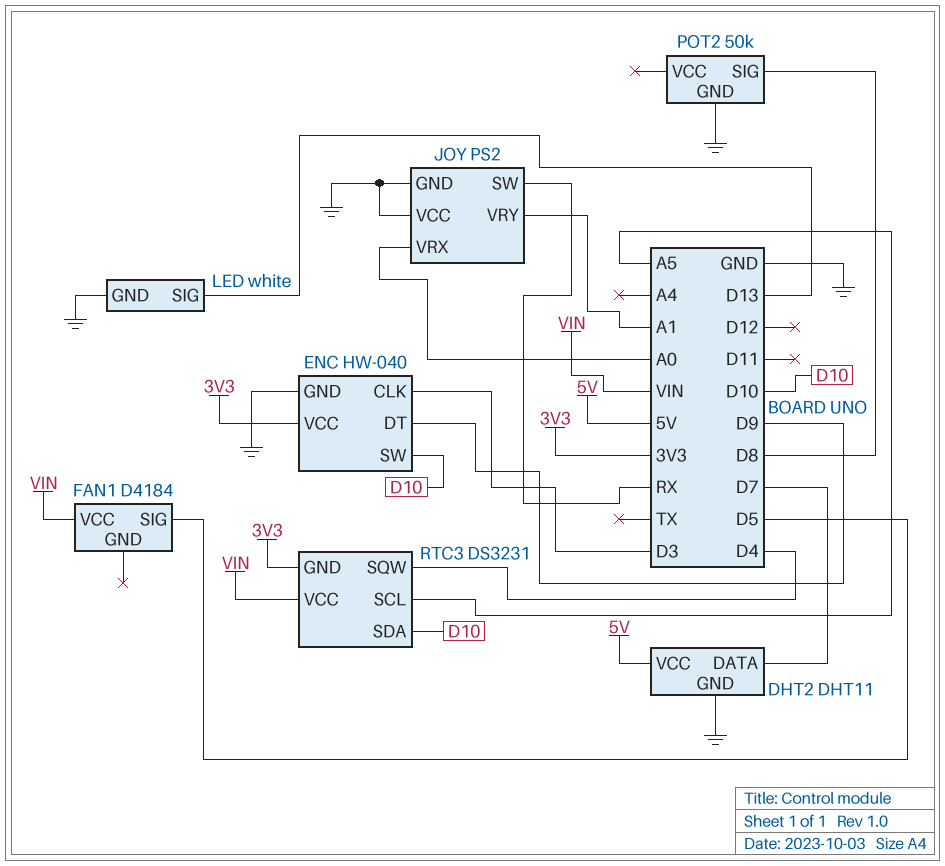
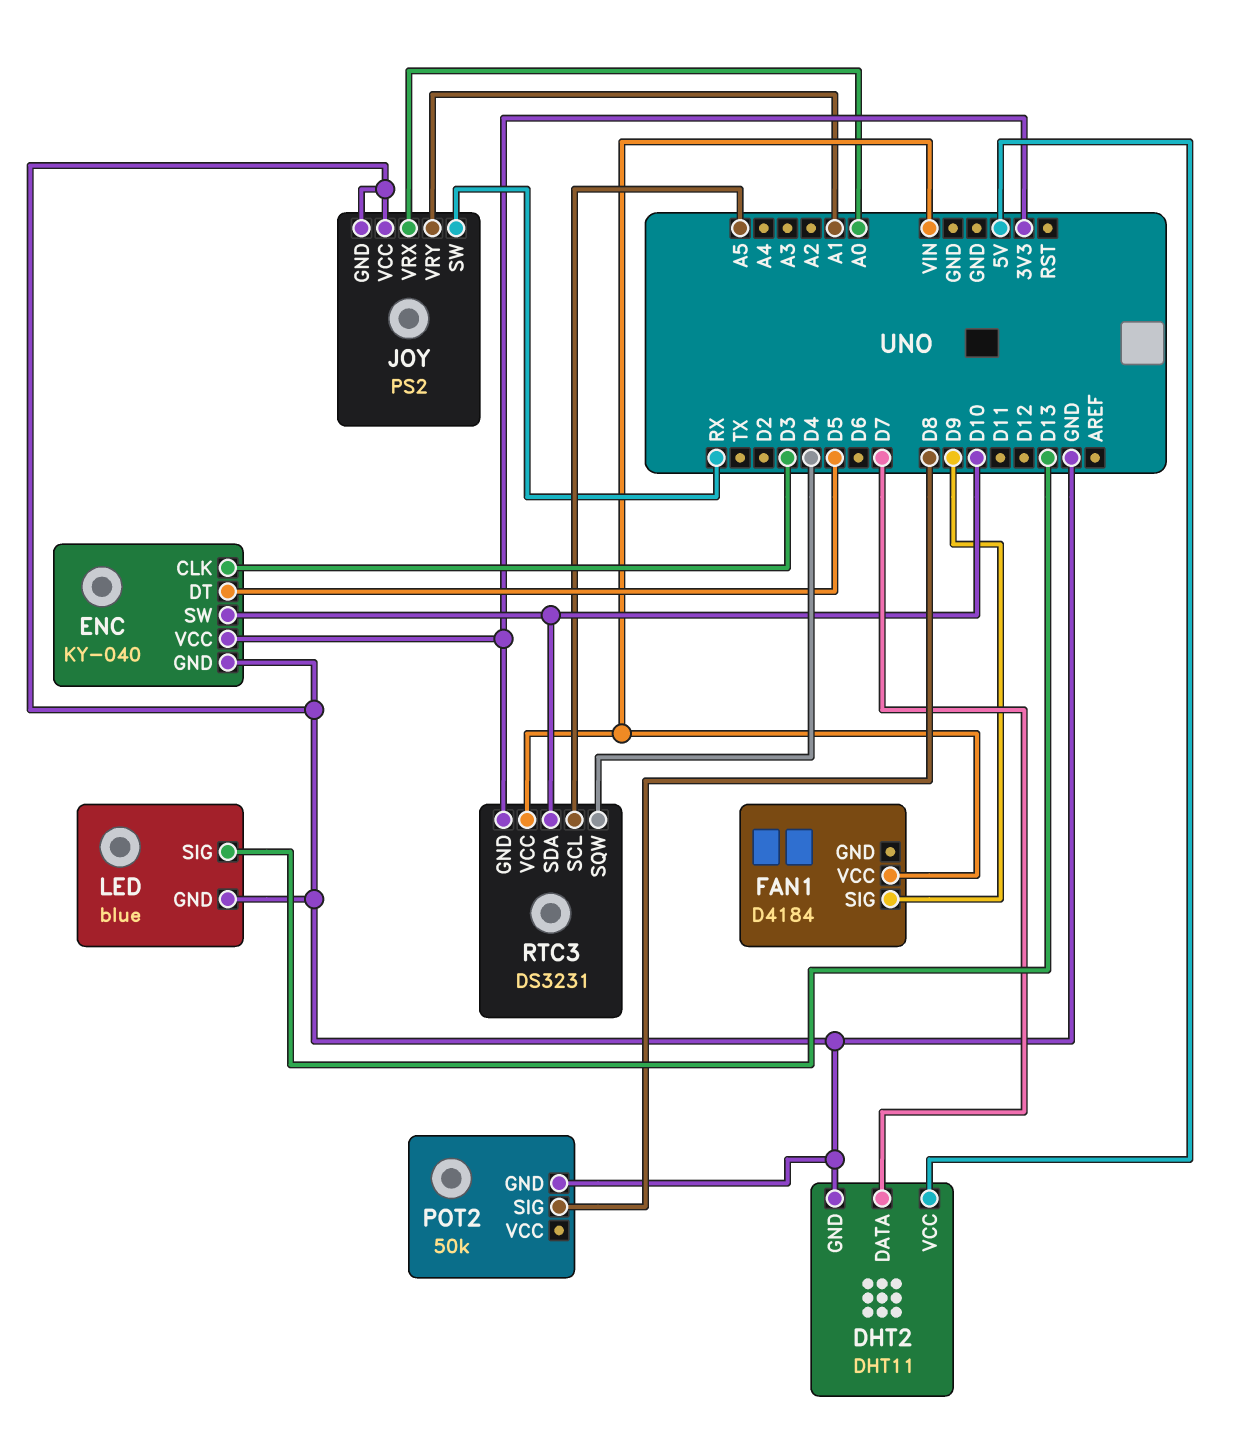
ENC: HW-040 -> KY-040
ENC pin DT: D9 -> D5
FAN1 pin SIG: D5 -> D9
LED: white -> blue

